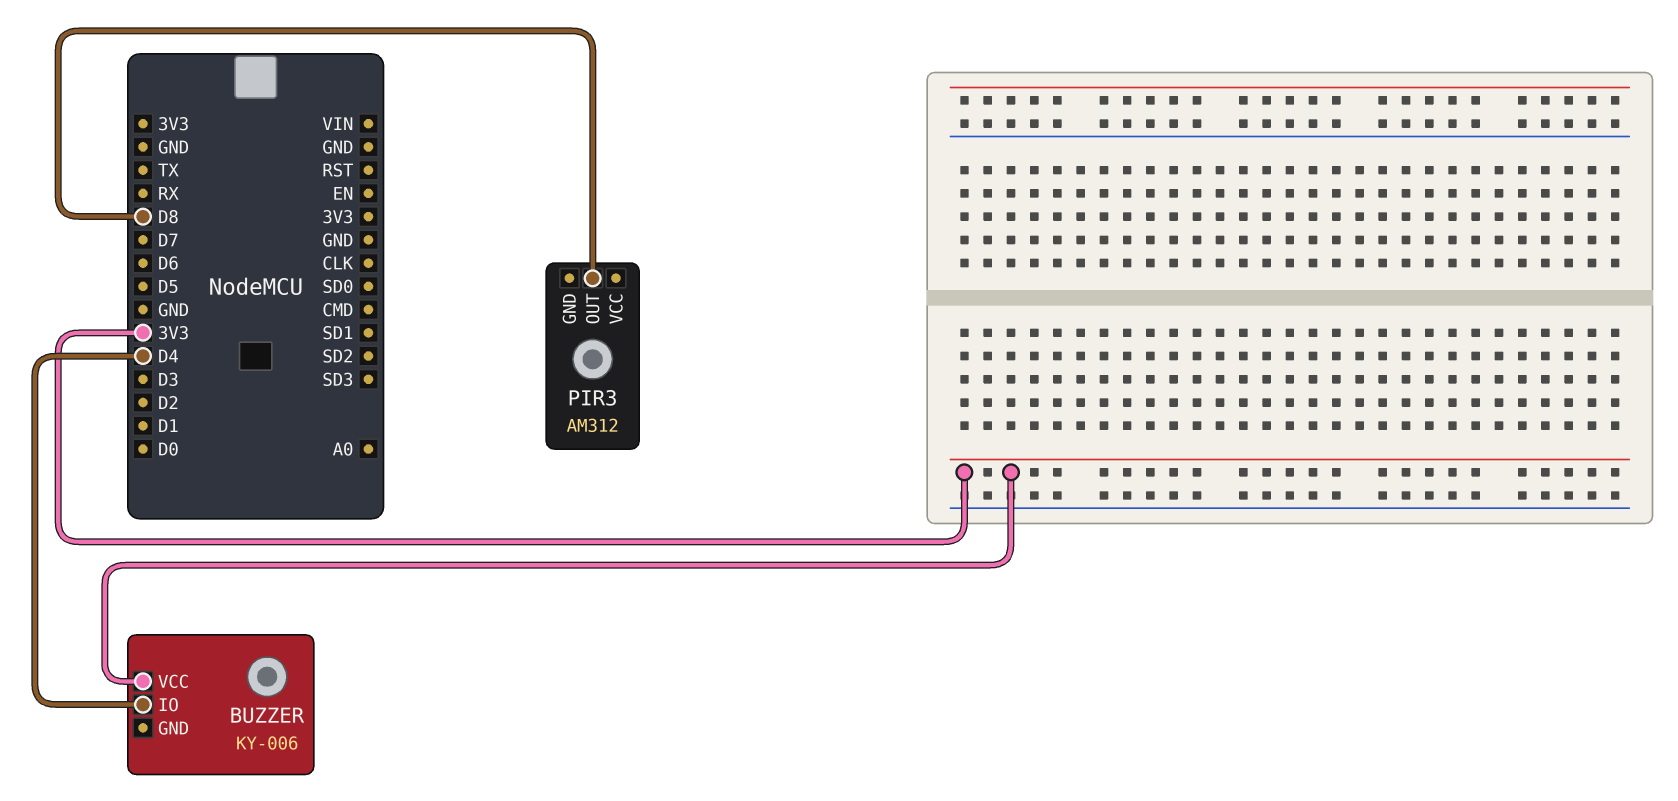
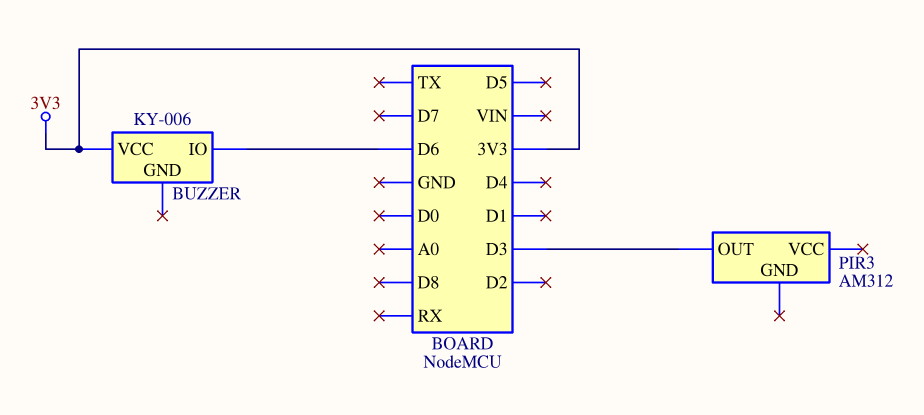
BUZZER pin IO: D4 -> D6
PIR3 pin OUT: D8 -> D3

